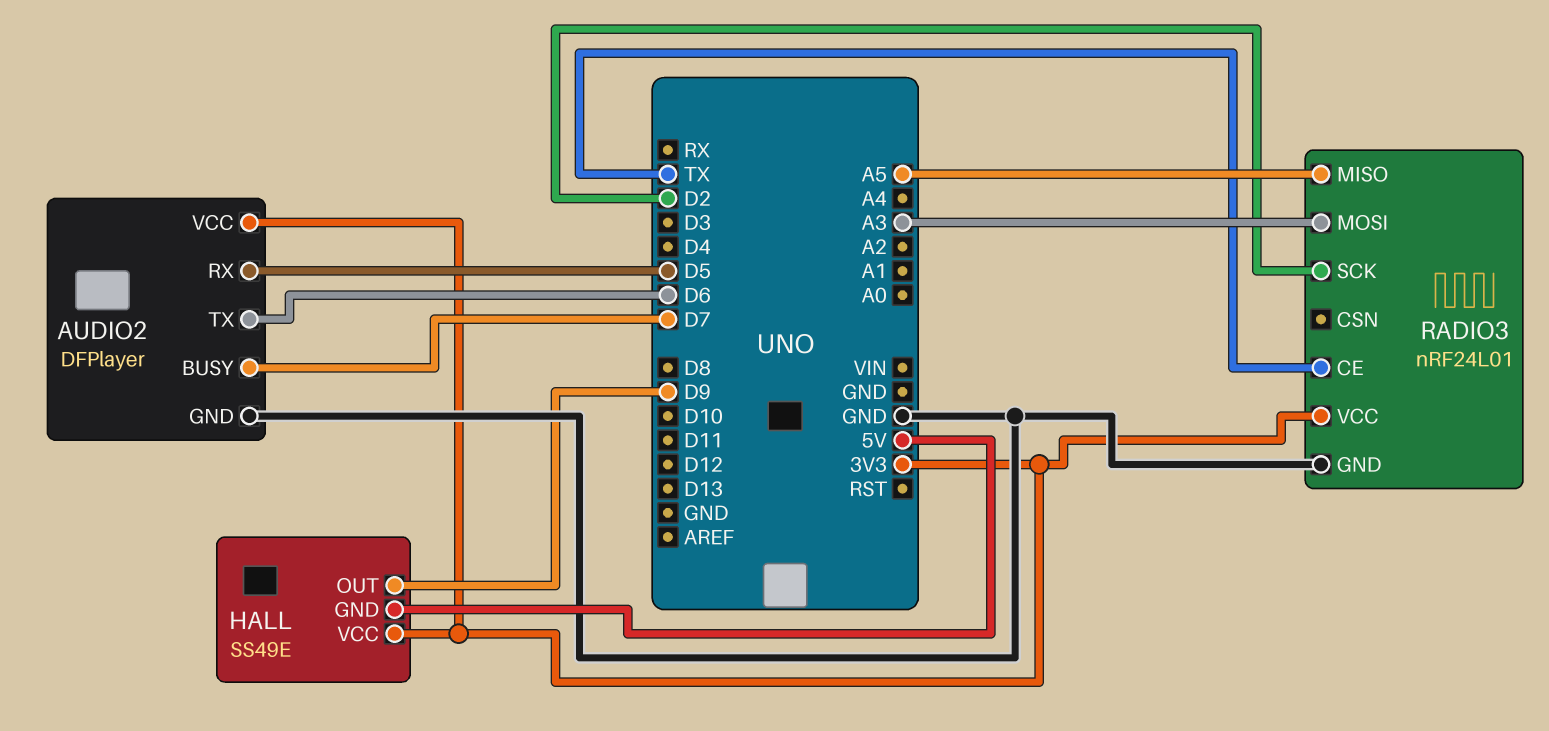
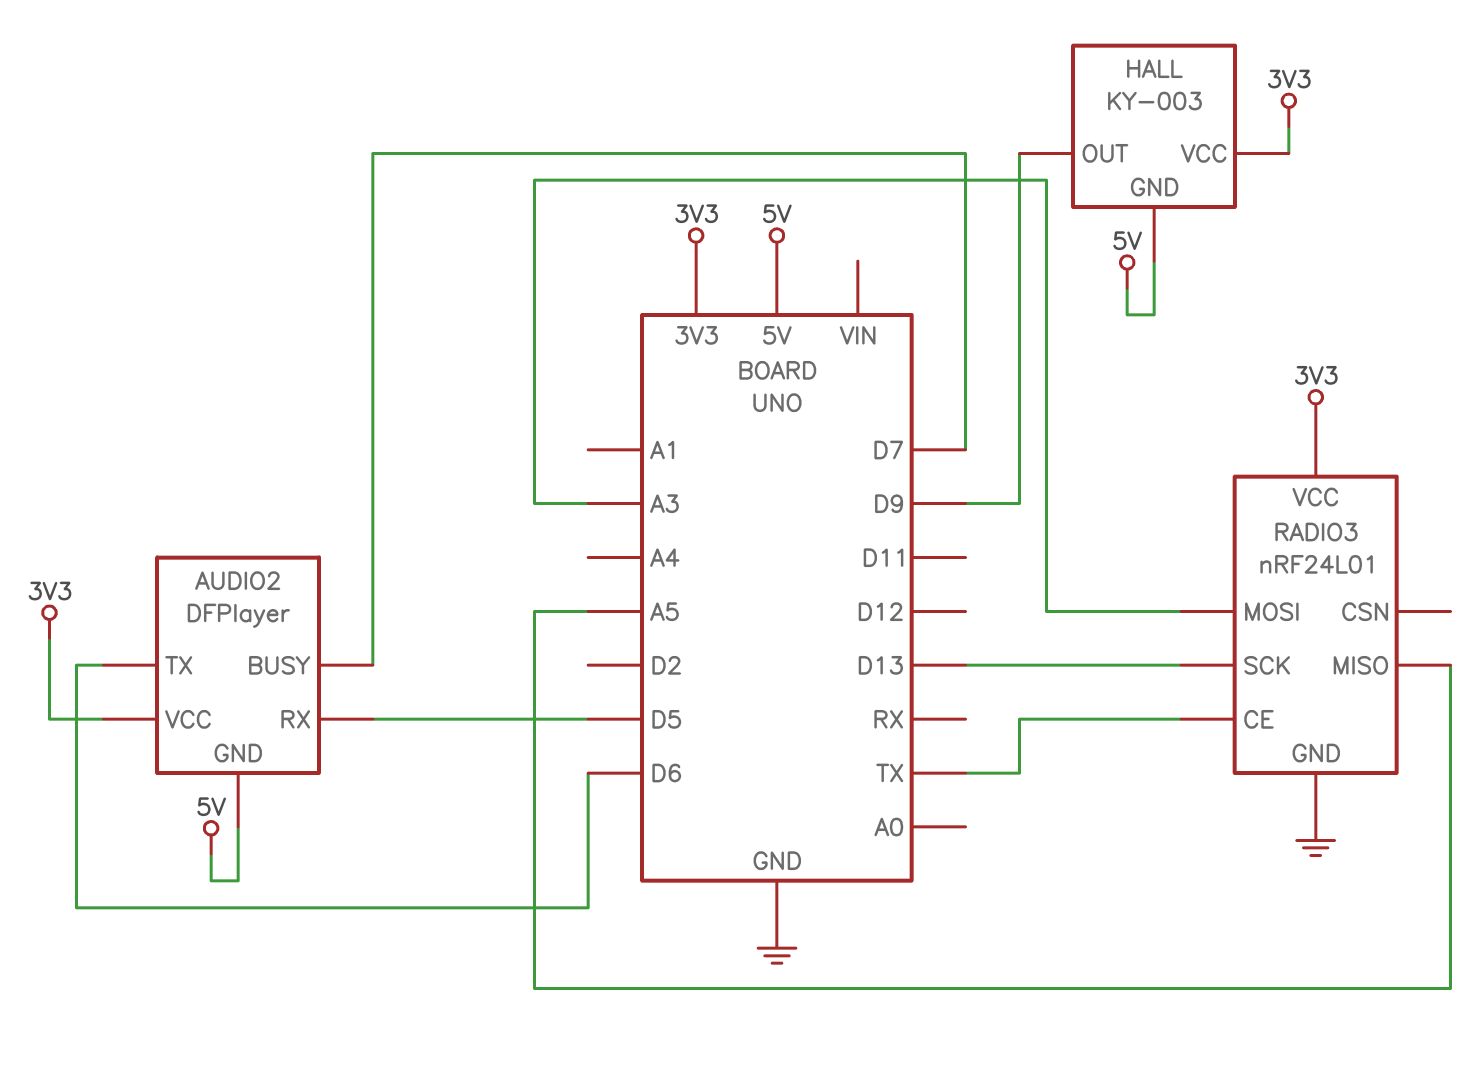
AUDIO2 pin GND: GND -> 5V
HALL: SS49E -> KY-003
RADIO3 pin SCK: D2 -> D13

